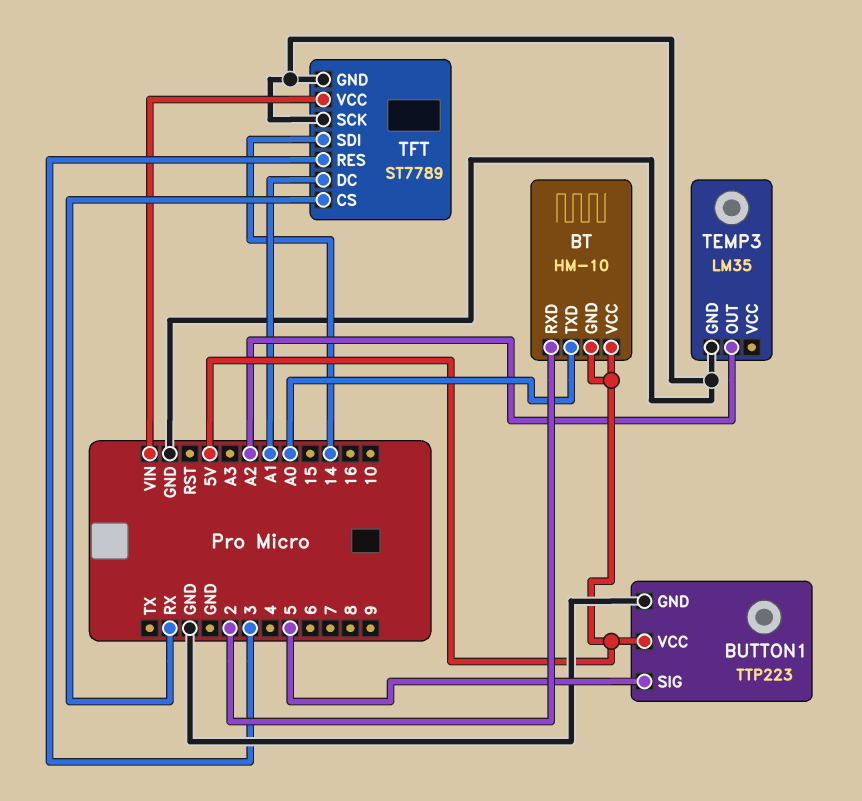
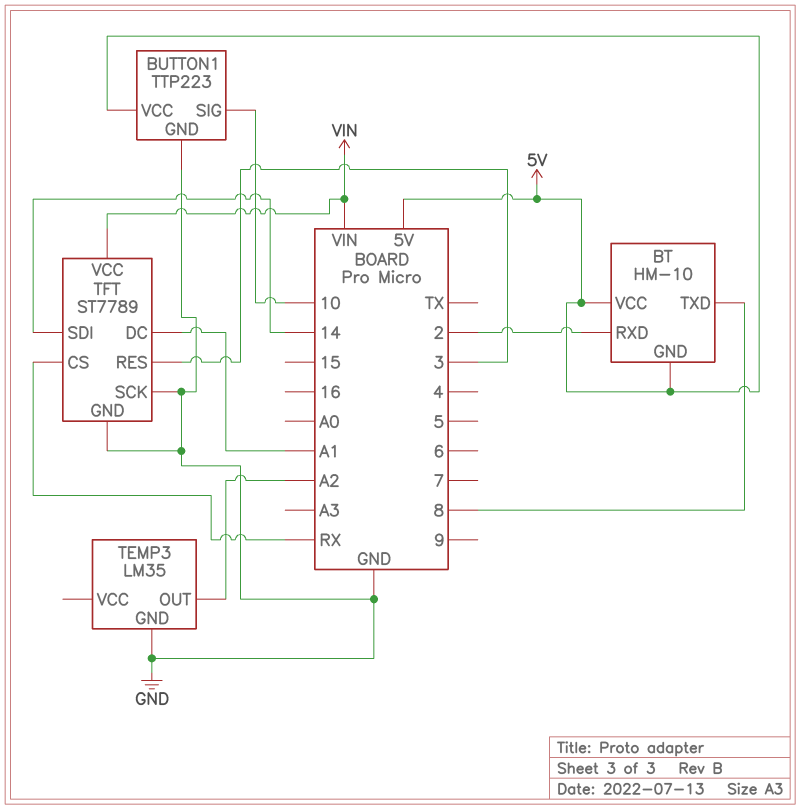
BT pin TXD: A0 -> 8
BUTTON1 pin SIG: 5 -> 10

